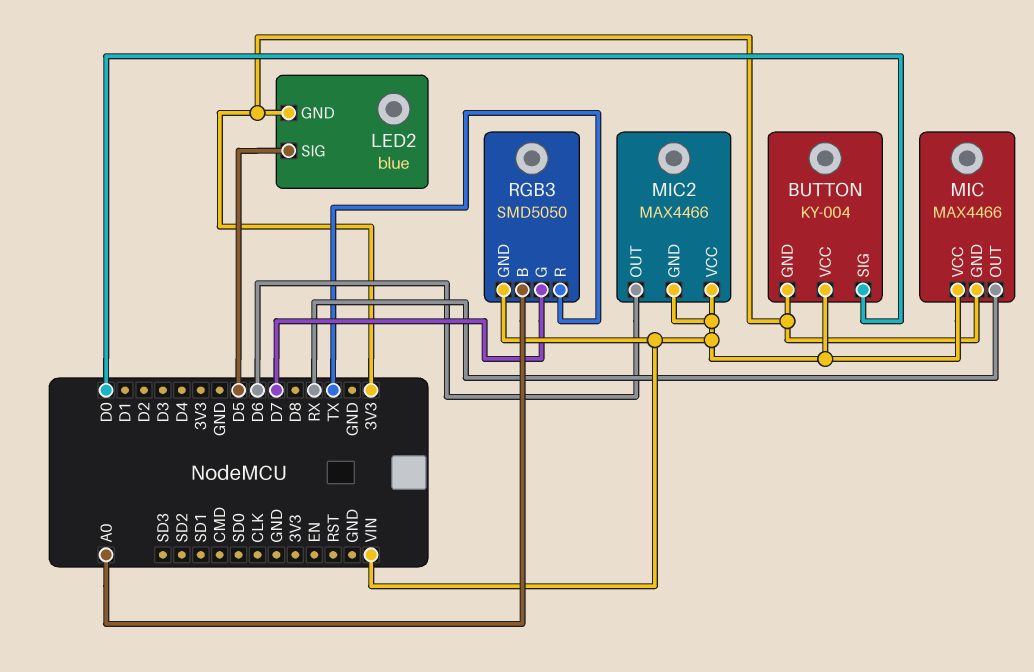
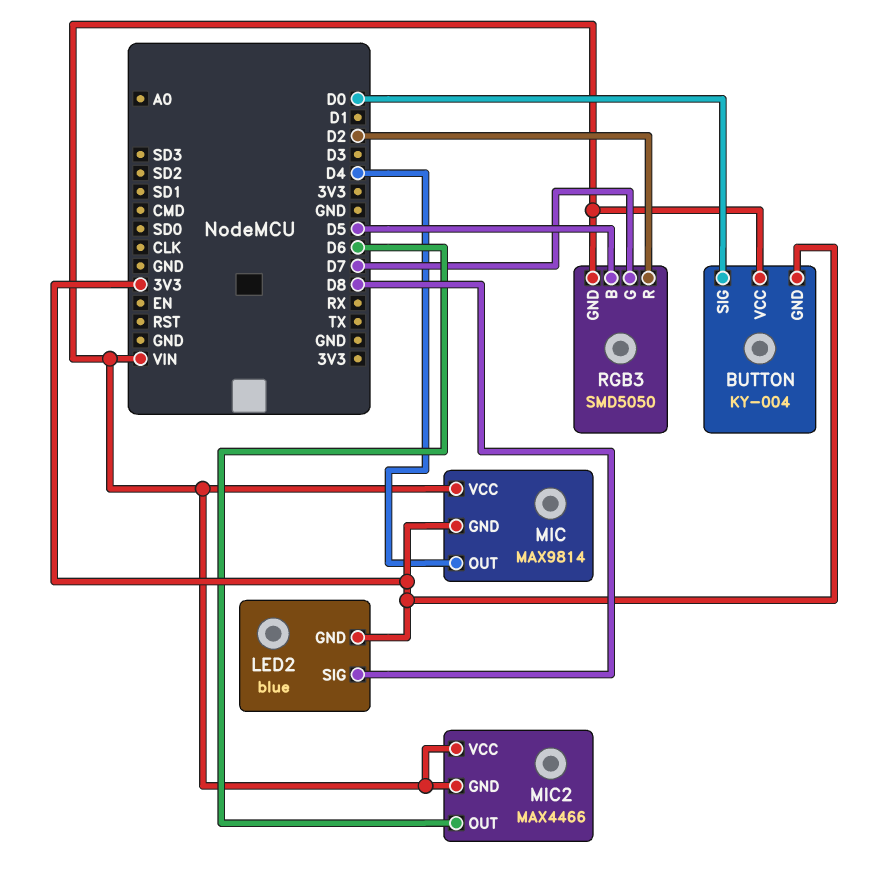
LED2 pin SIG: D5 -> D8
MIC: MAX4466 -> MAX9814
MIC pin OUT: RX -> D4
RGB3 pin B: A0 -> D5
RGB3 pin R: TX -> D2

